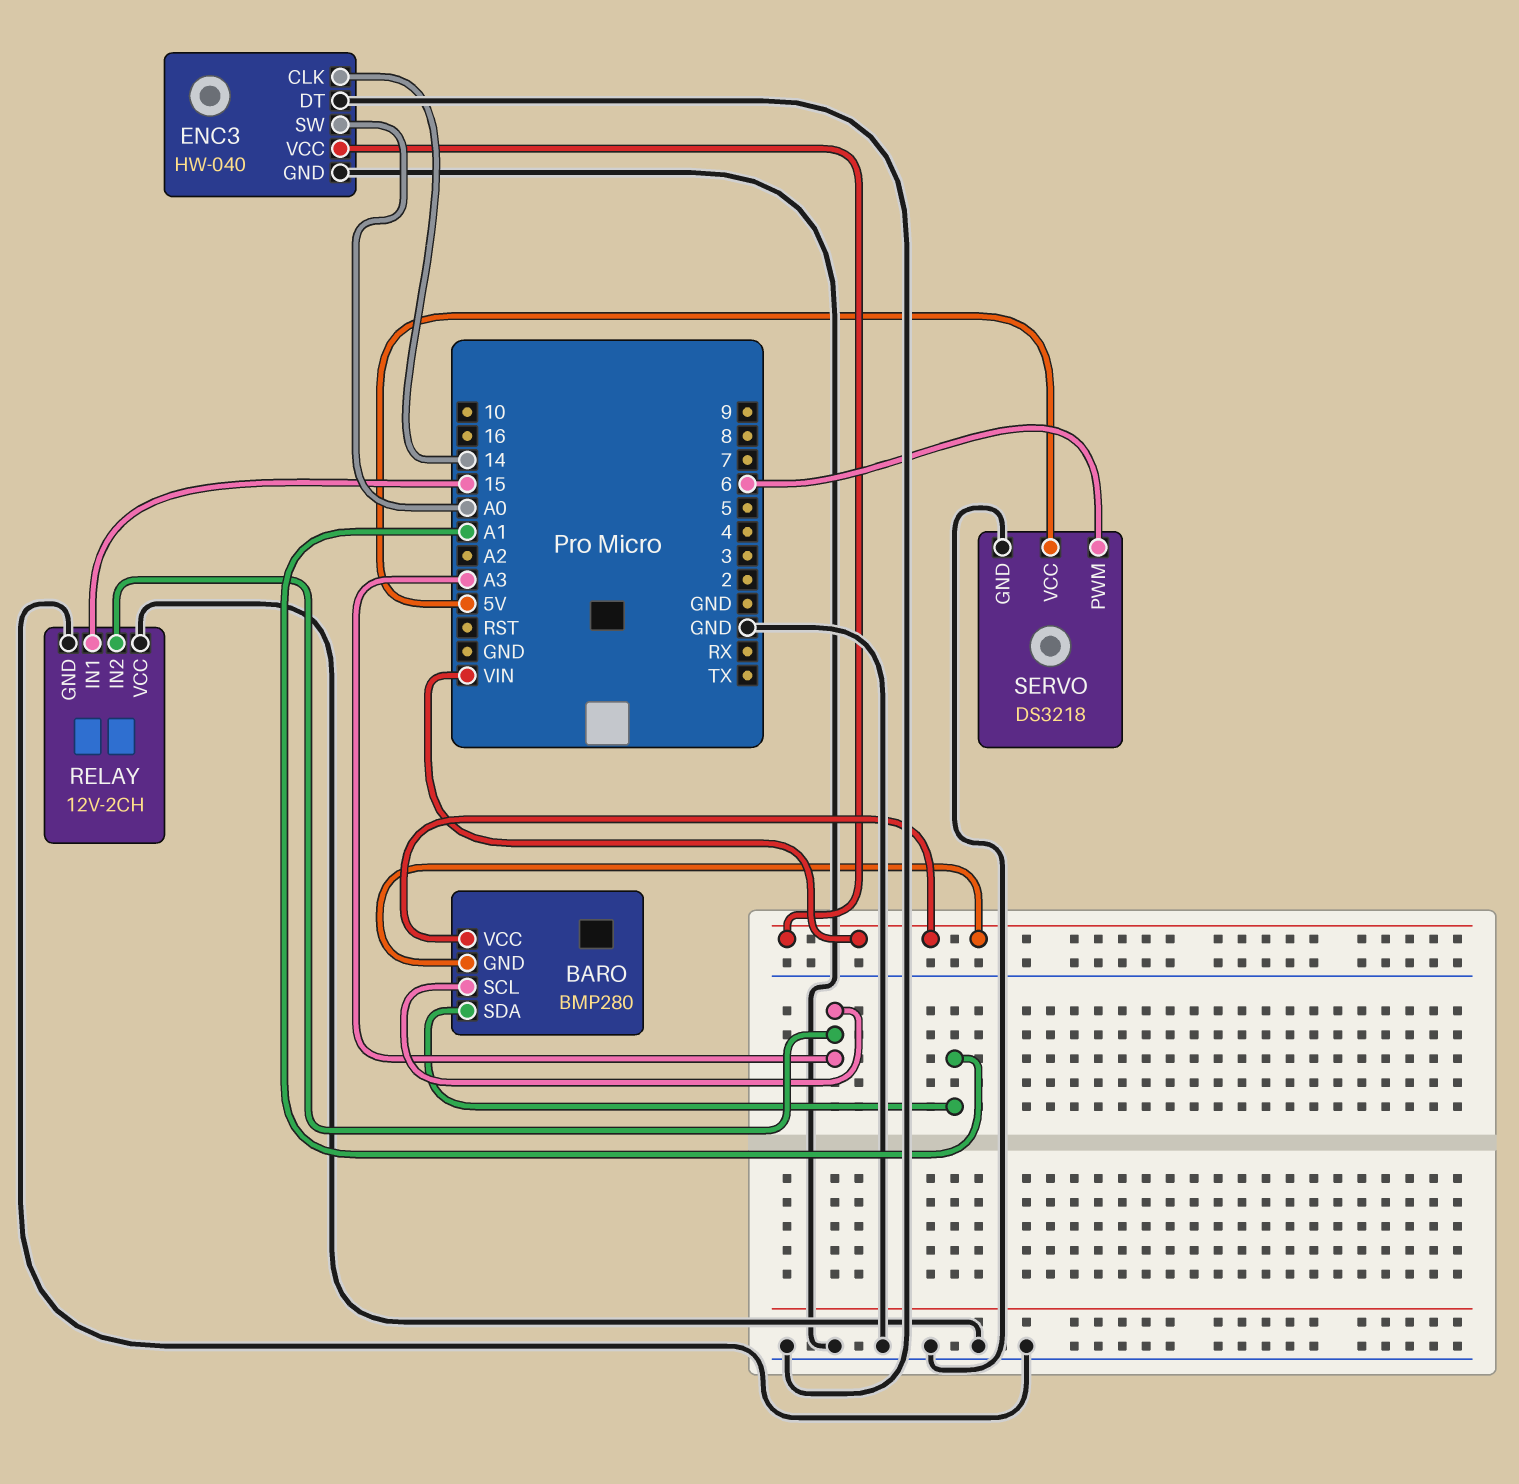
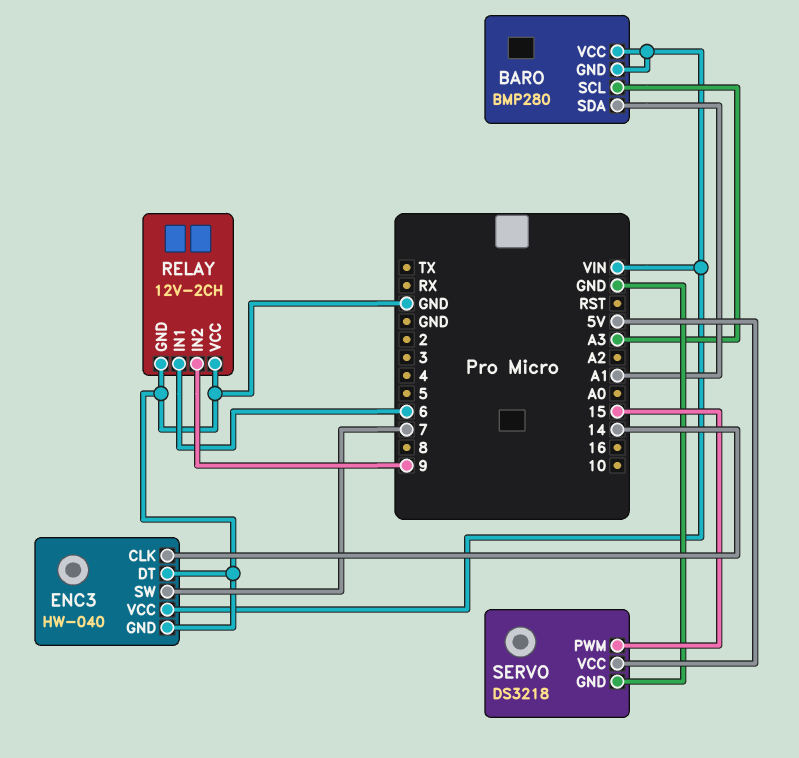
ENC3 pin SW: A0 -> 7
RELAY pin IN1: 15 -> 6
RELAY pin IN2: A3 -> 9
SERVO pin PWM: 6 -> 15

